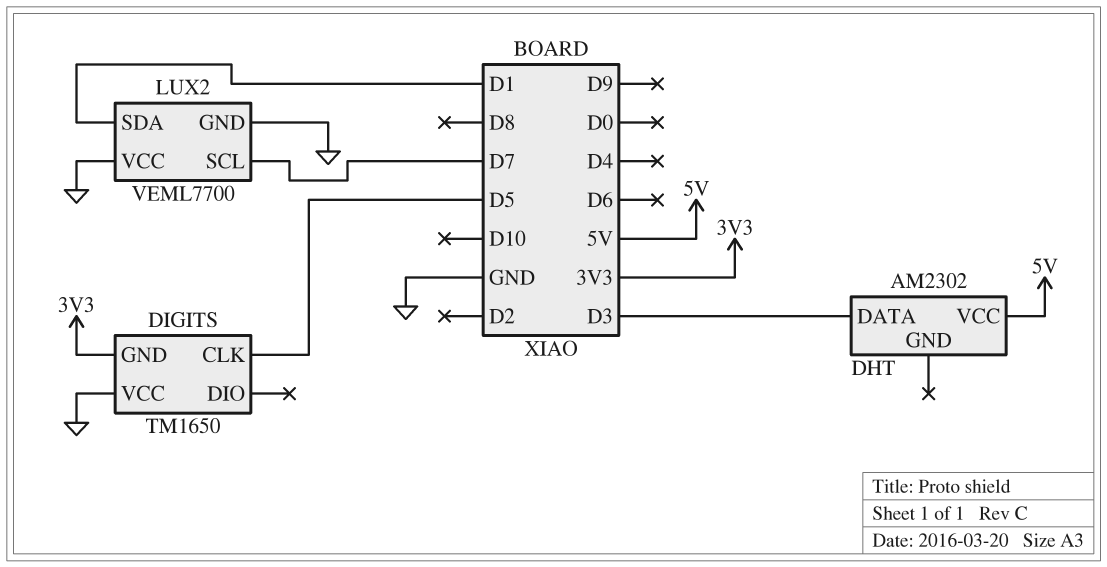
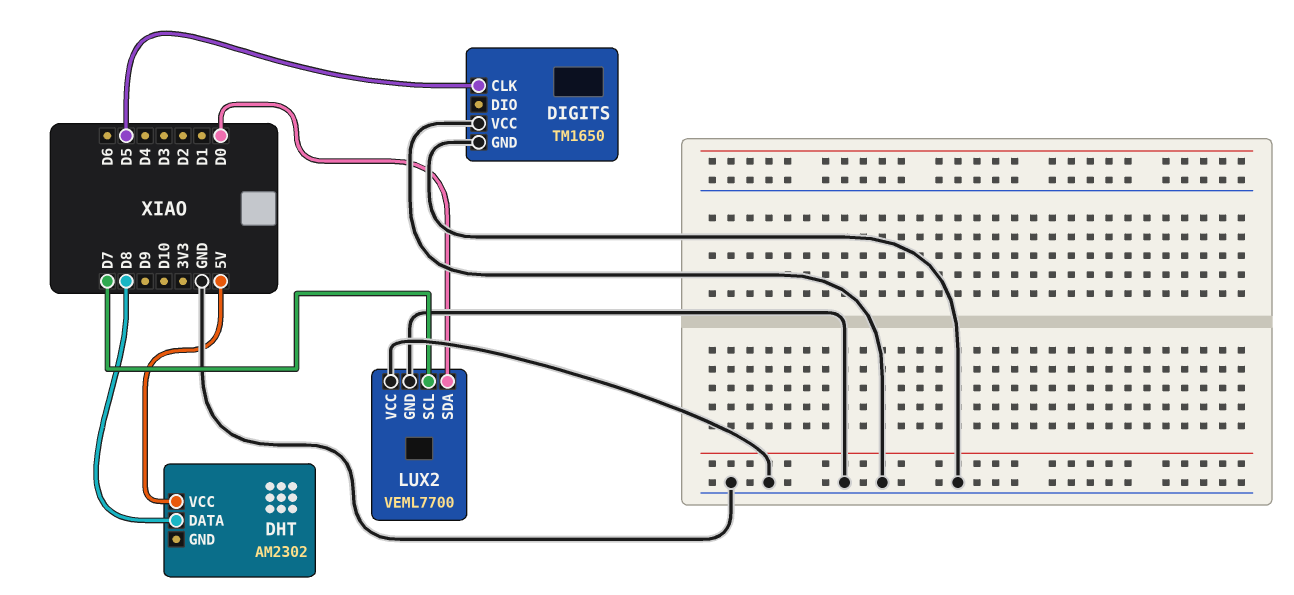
DHT pin DATA: D3 -> D8
DIGITS pin GND: 3V3 -> GND
LUX2 pin SDA: D1 -> D0

